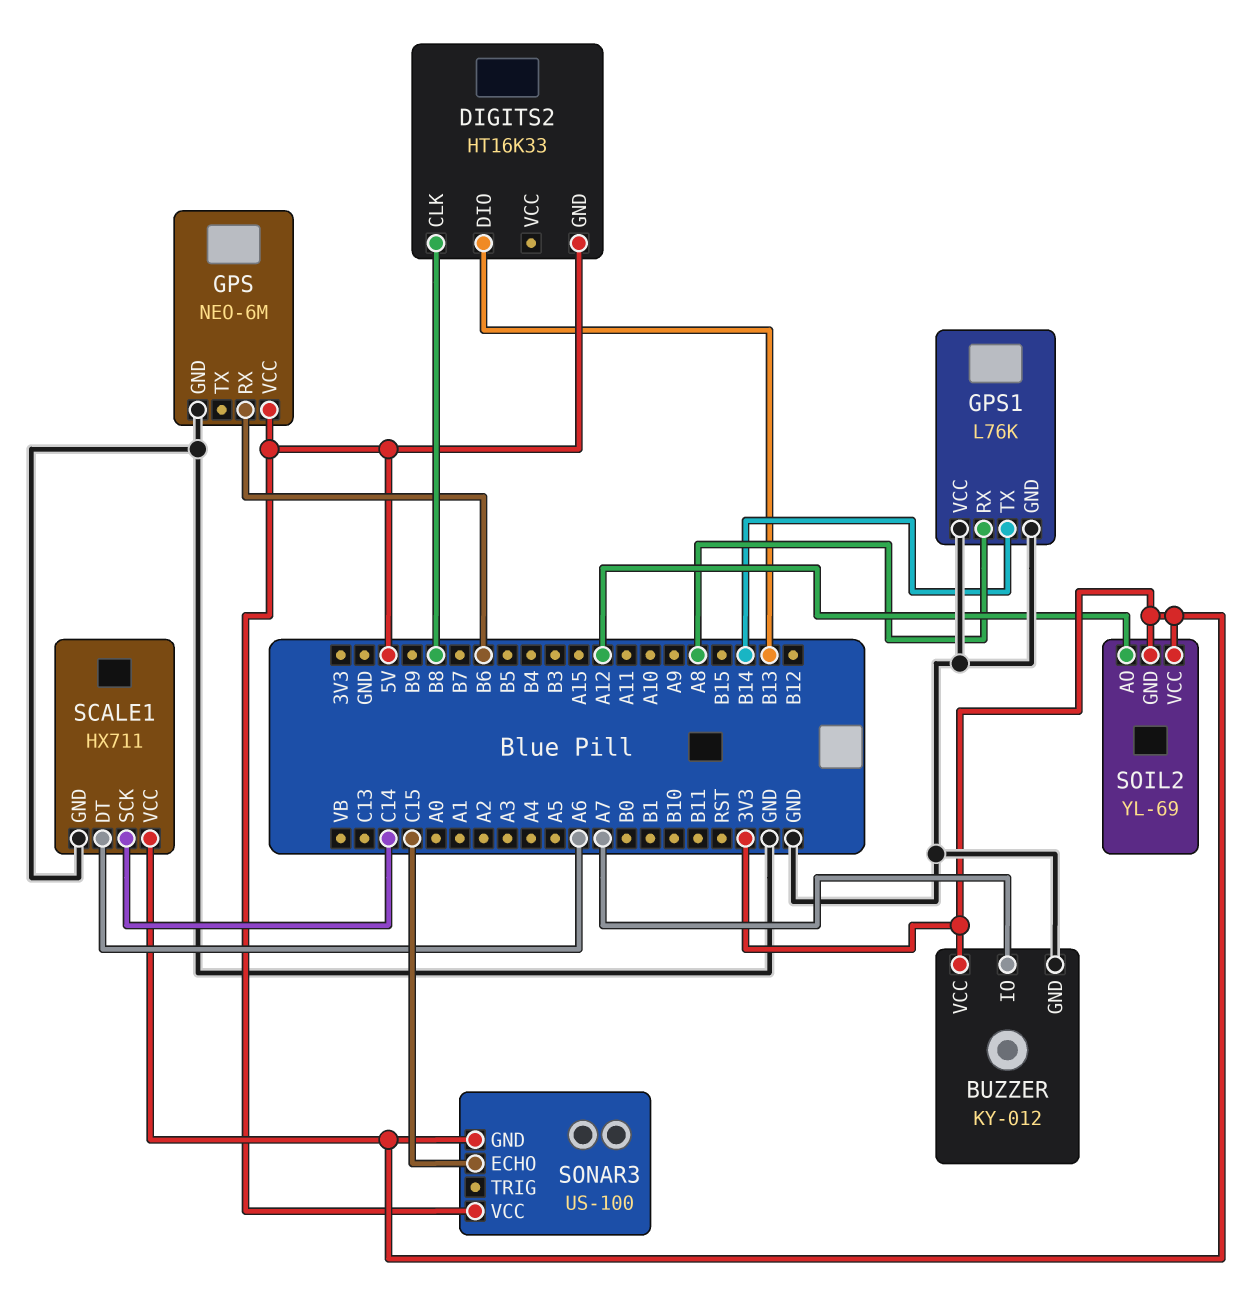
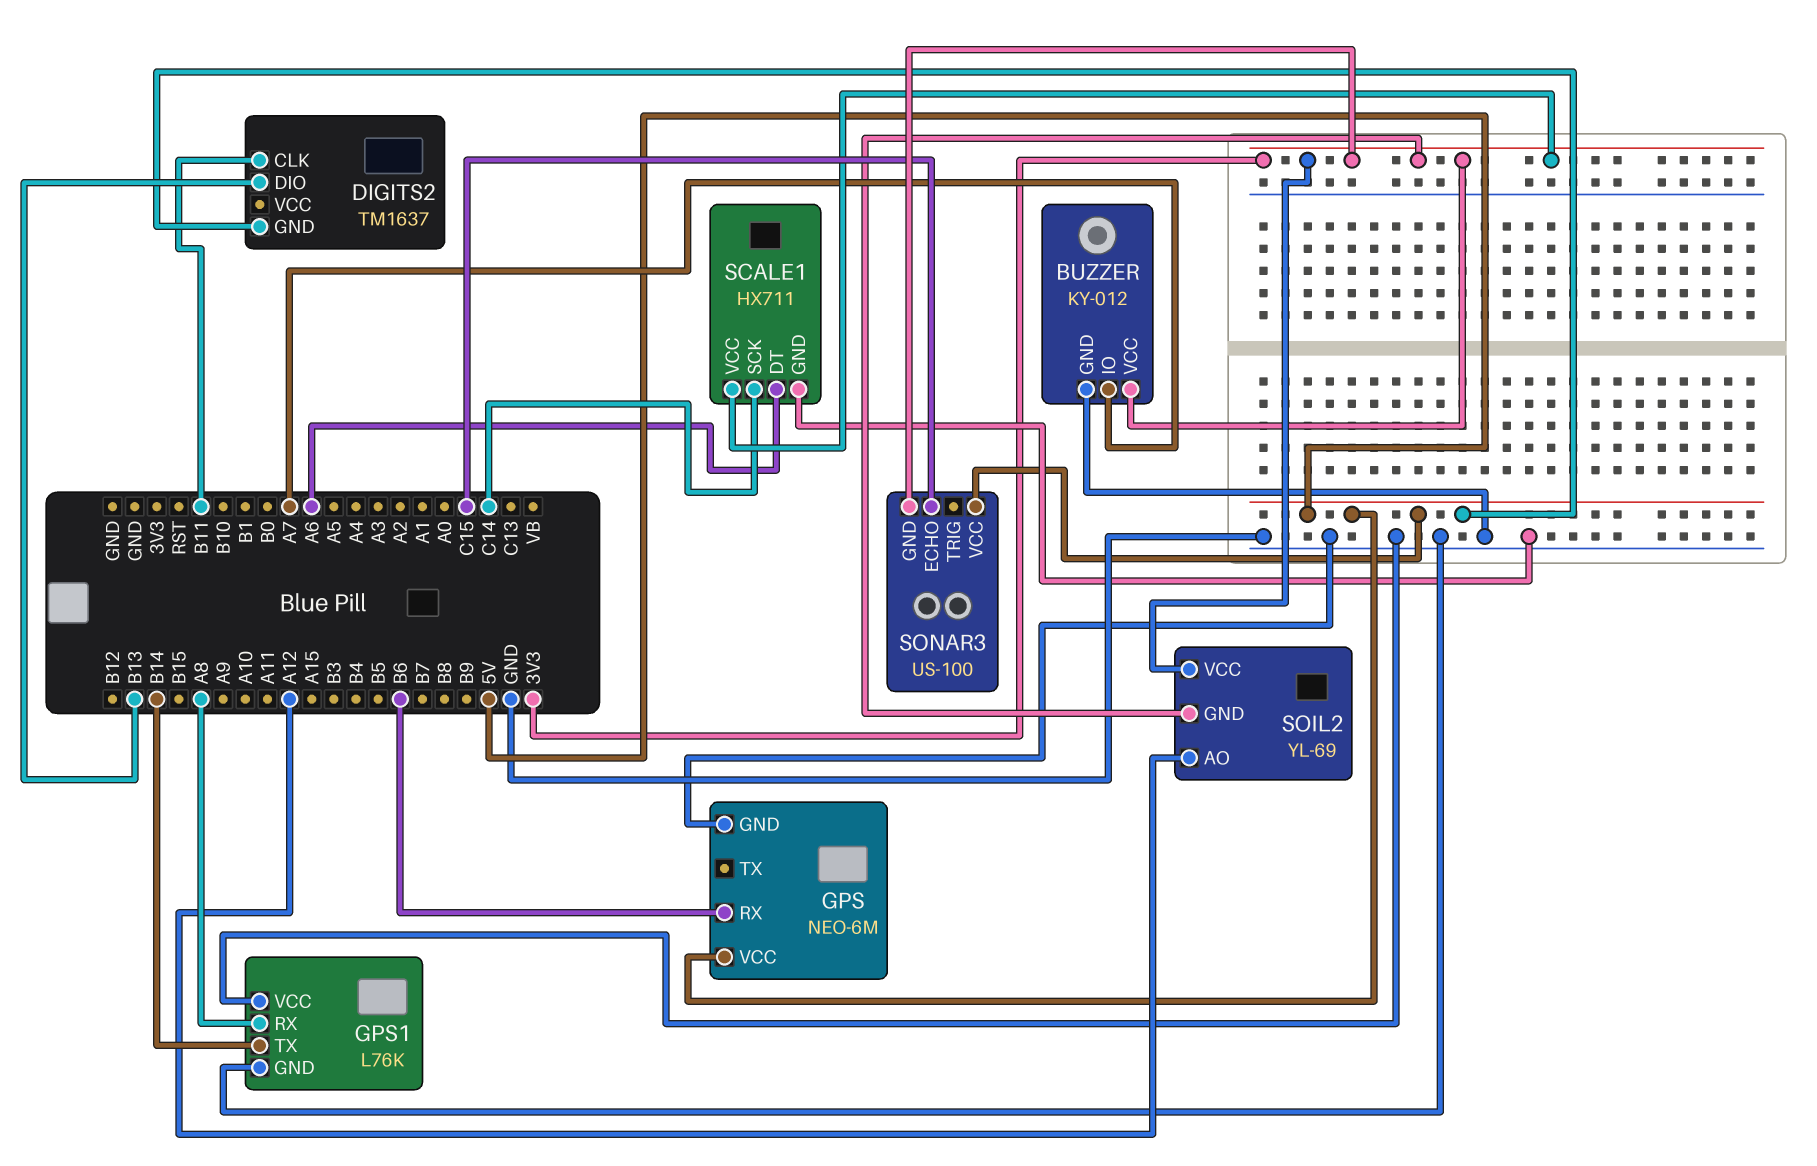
DIGITS2: HT16K33 -> TM1637
DIGITS2 pin CLK: B8 -> B11

